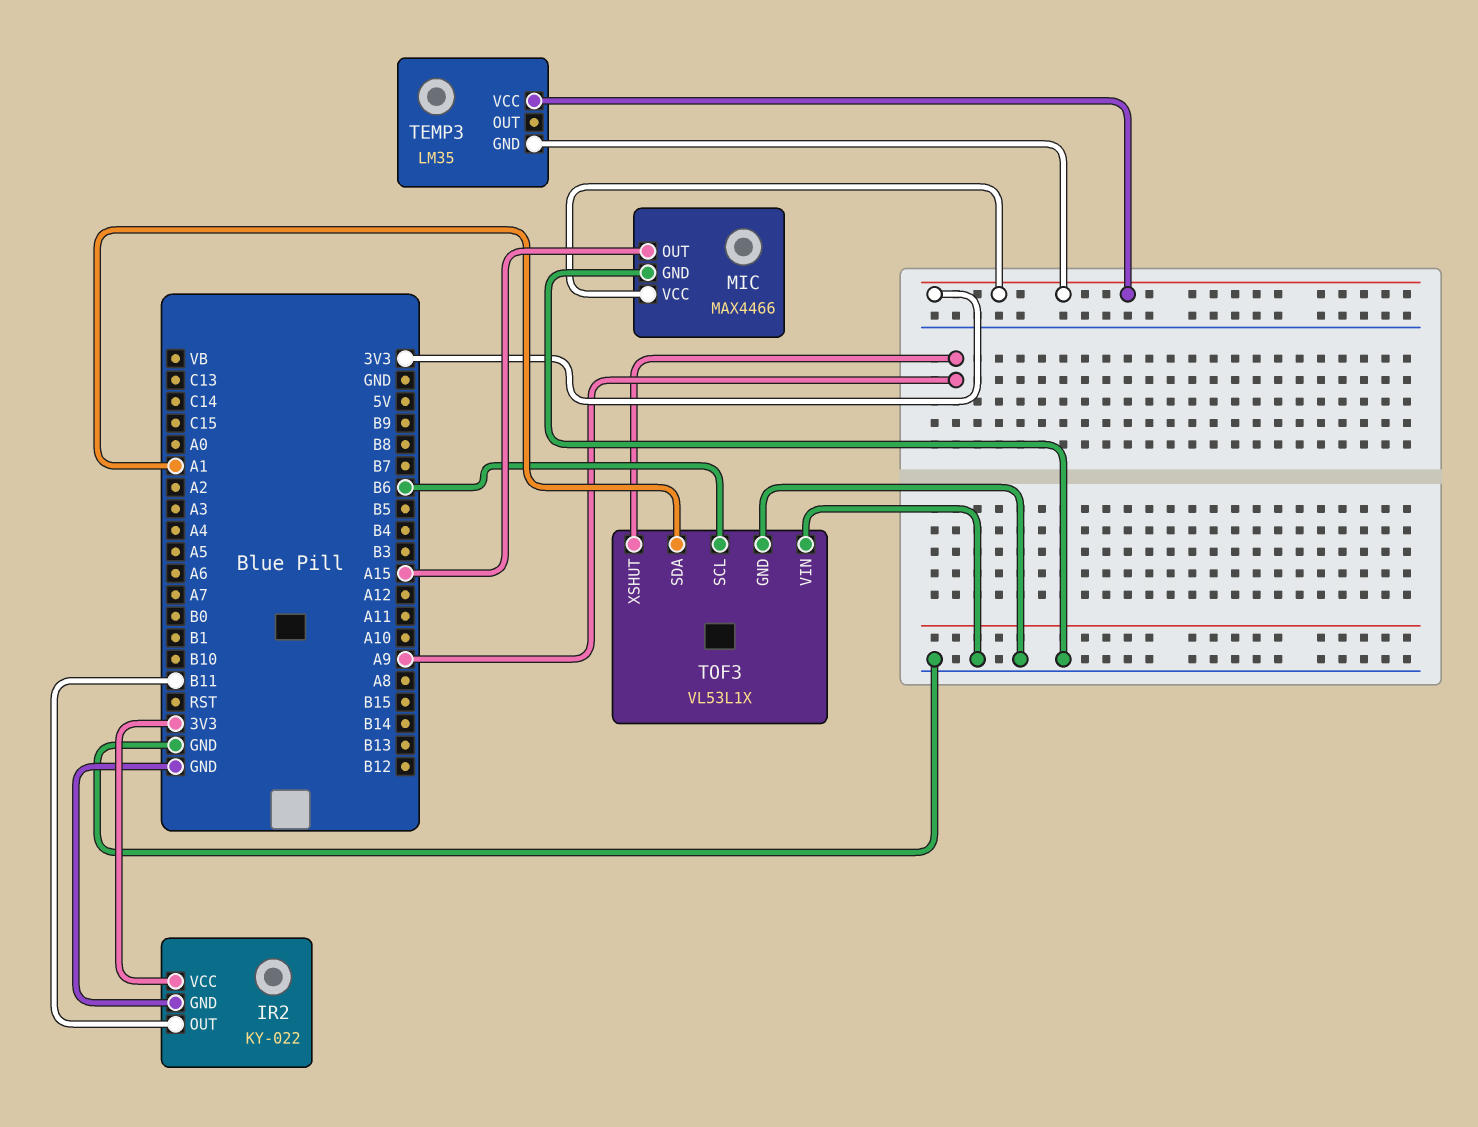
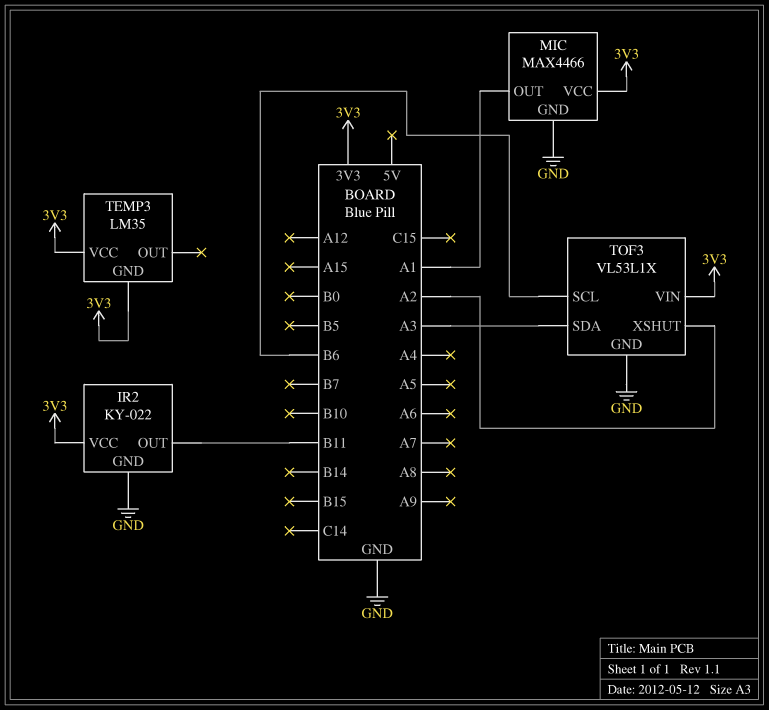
MIC pin OUT: A15 -> A1
TOF3 pin SDA: A1 -> A3
TOF3 pin VIN: GND -> 3V3
TOF3 pin XSHUT: A9 -> A2

